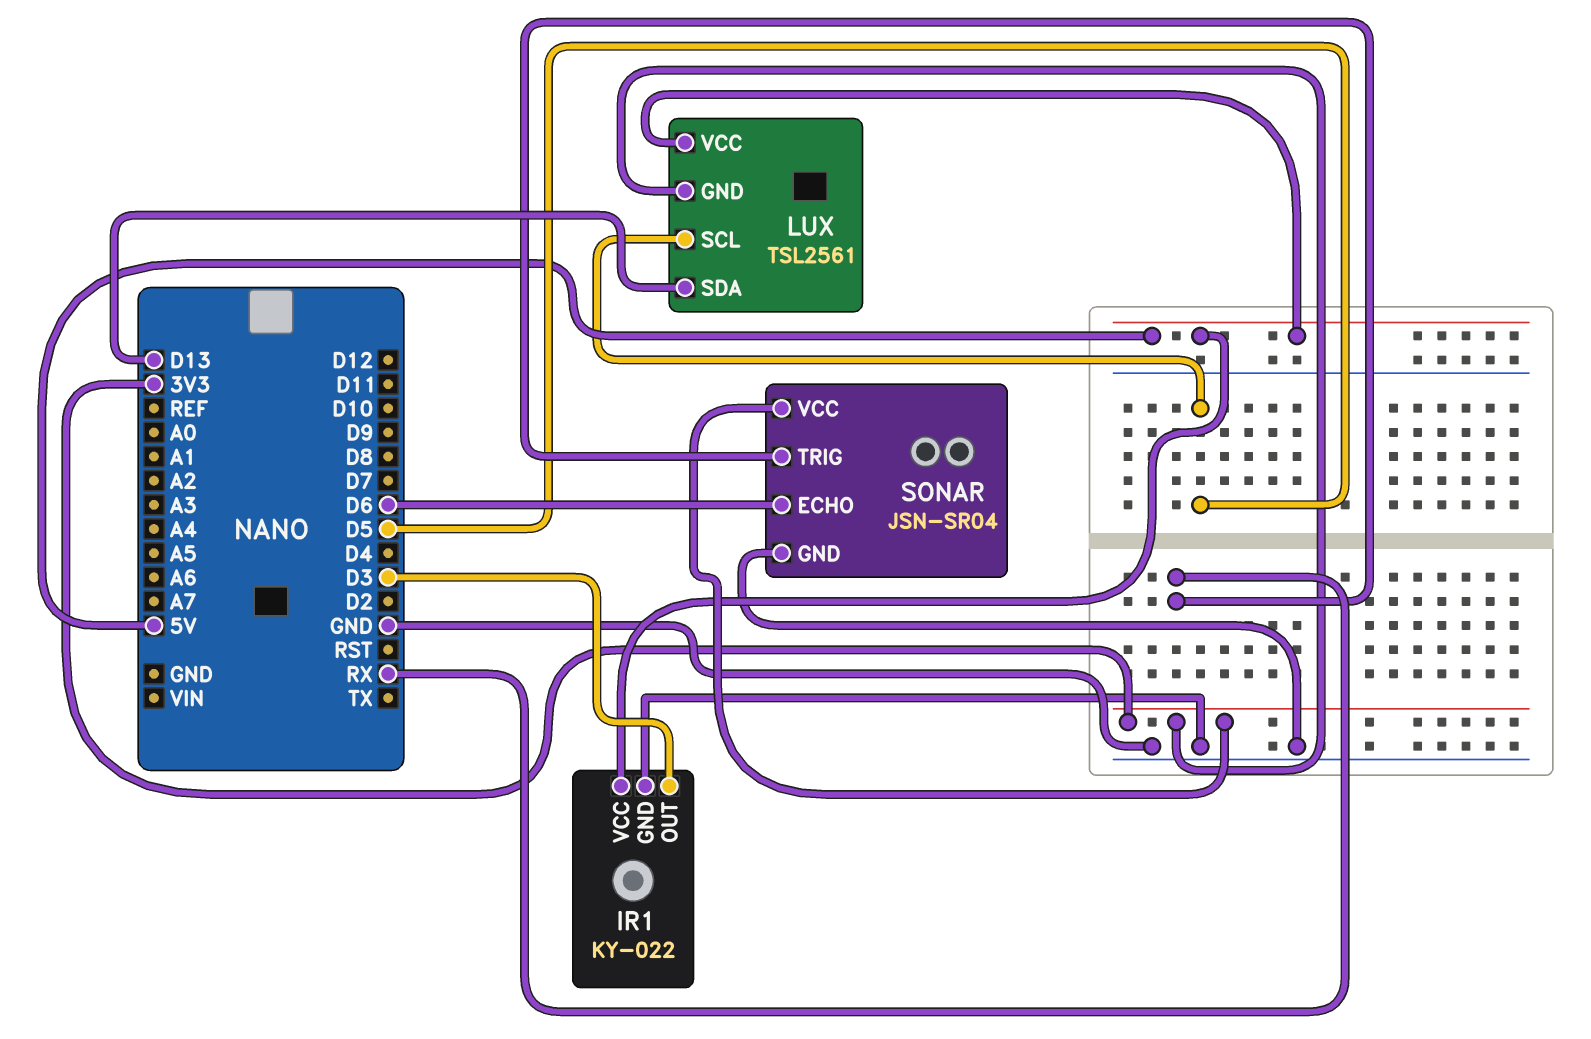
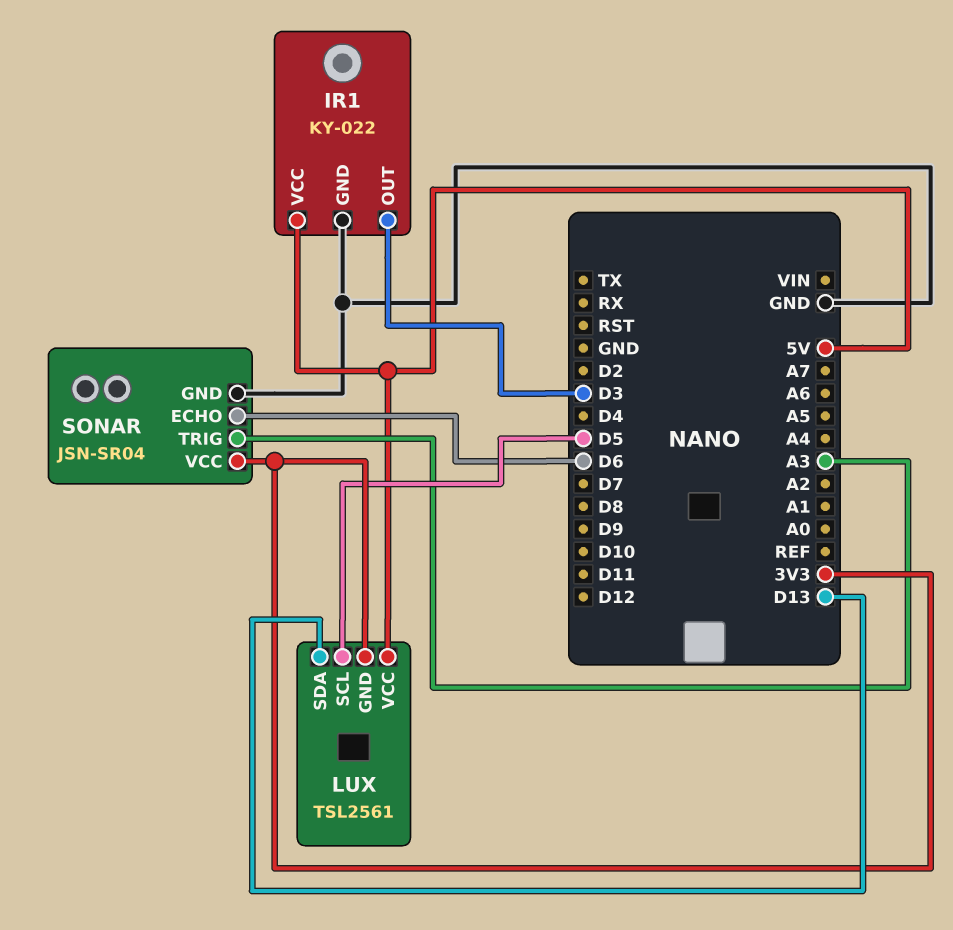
SONAR pin TRIG: RX -> A3

